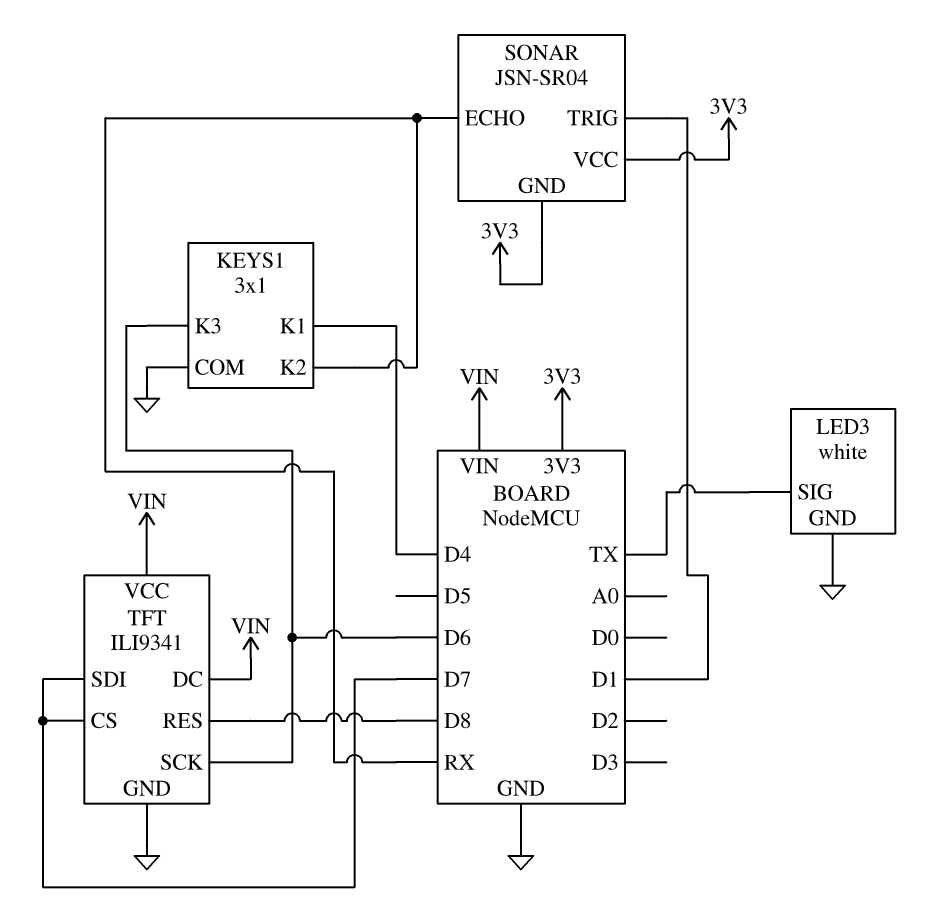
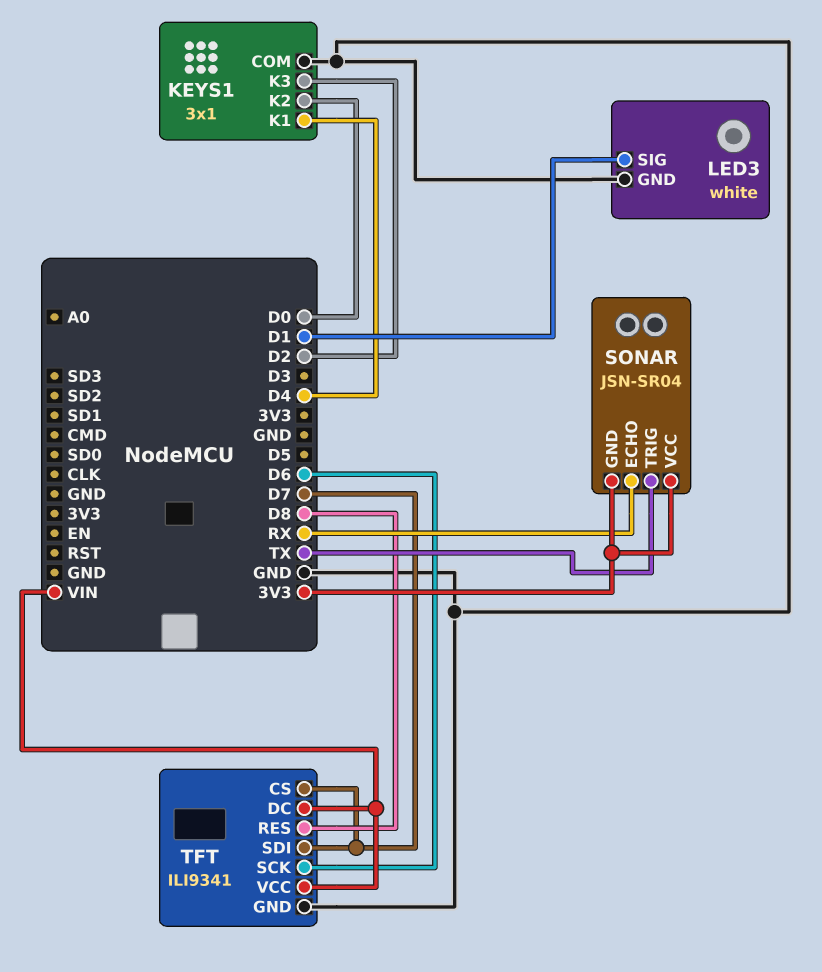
KEYS1 pin K2: RX -> D0
KEYS1 pin K3: D6 -> D2
LED3 pin SIG: TX -> D1
SONAR pin TRIG: D1 -> TX

